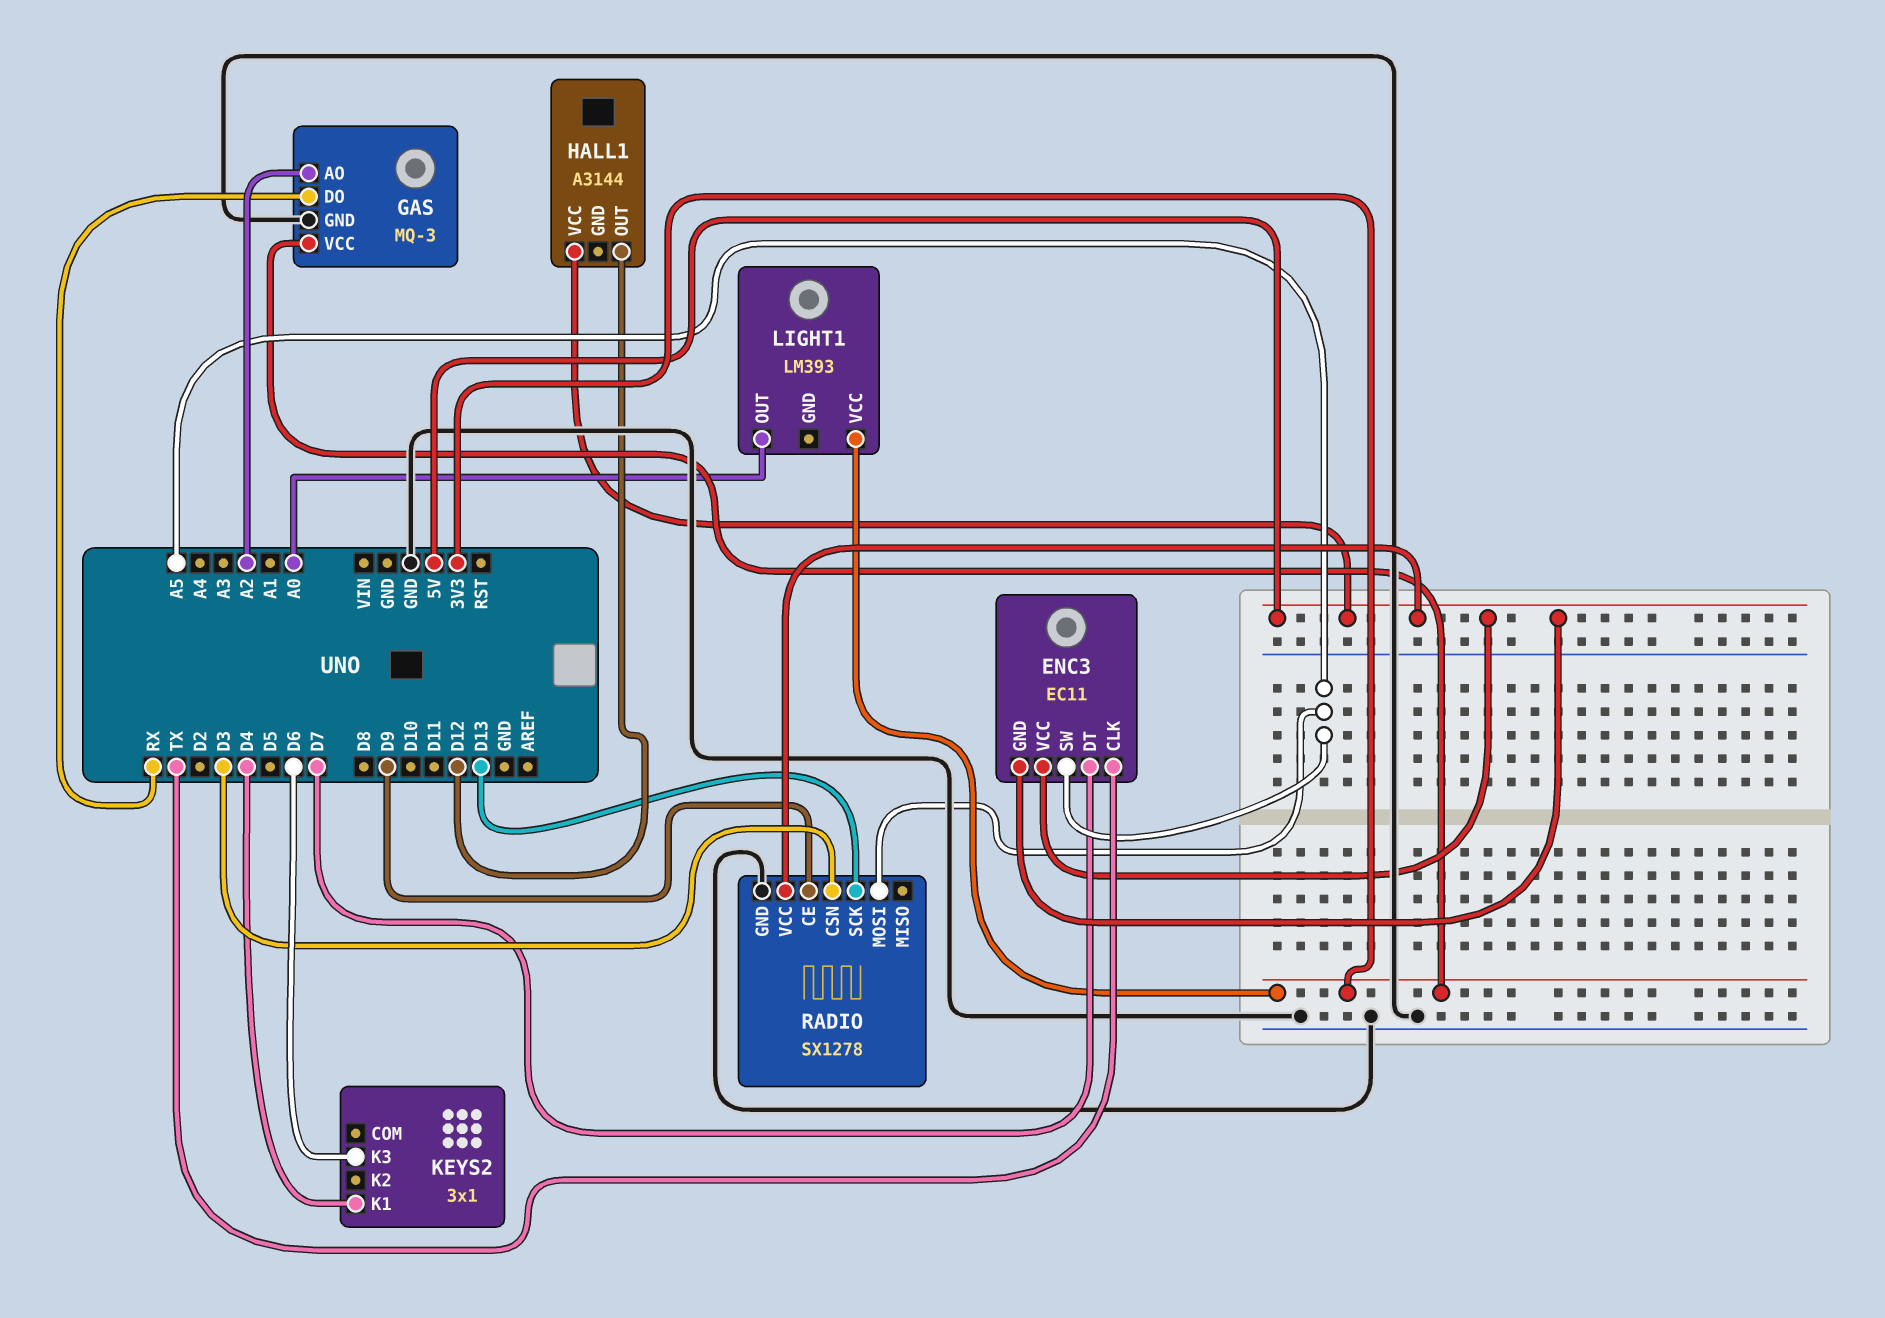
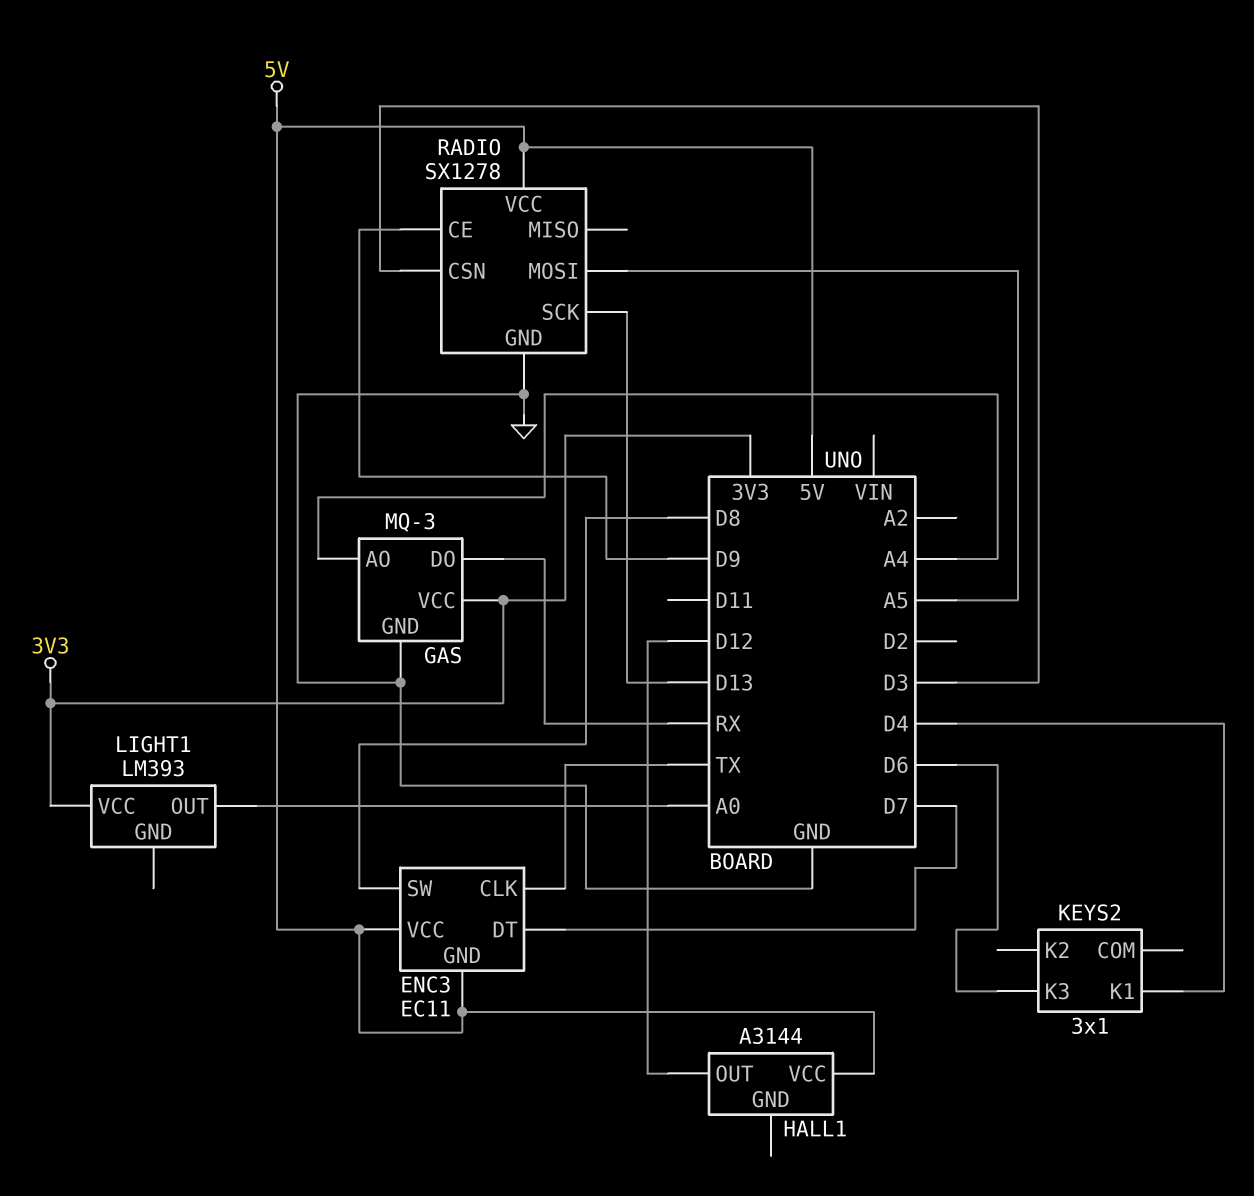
ENC3 pin SW: A5 -> D8
GAS pin AO: A2 -> A4

